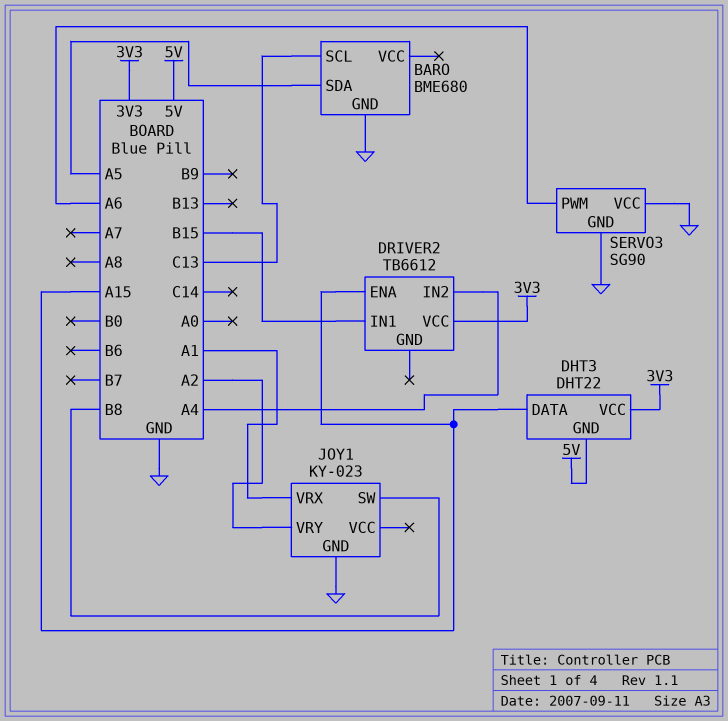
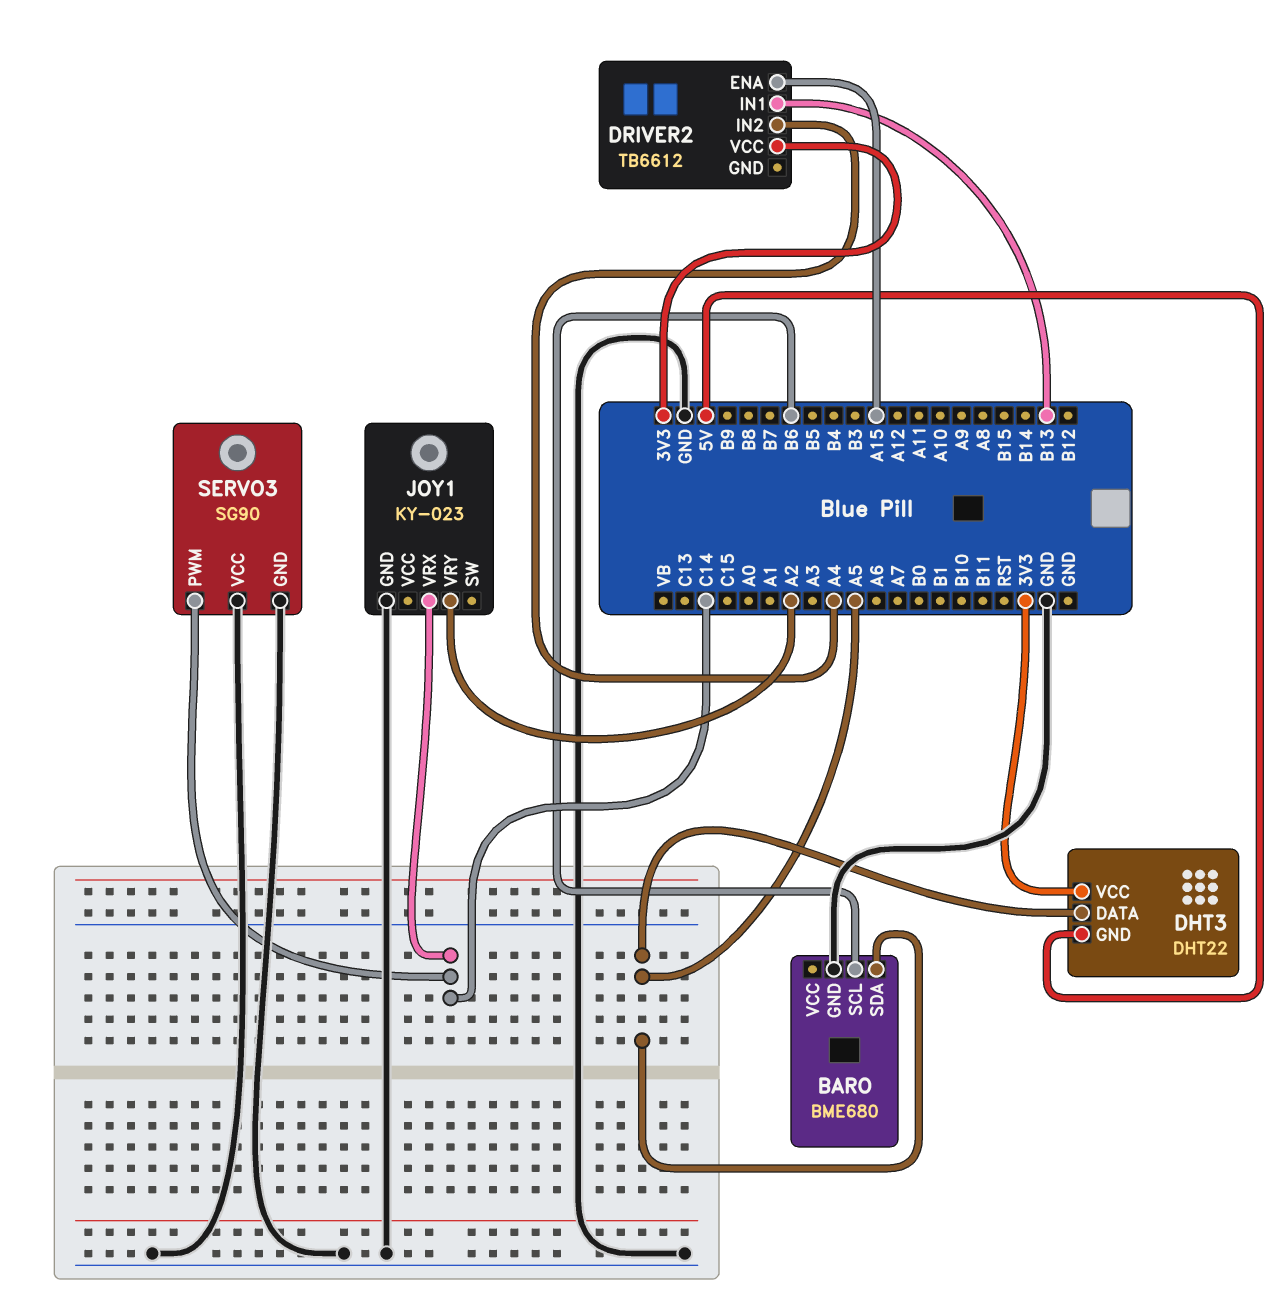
BARO pin SCL: C13 -> B6
DHT3 pin DATA: A15 -> A5
DRIVER2 pin IN1: B15 -> B13
JOY1 pin SW: B8 -> none
JOY1 pin VRX: A1 -> C14
SERVO3 pin PWM: A6 -> C14

